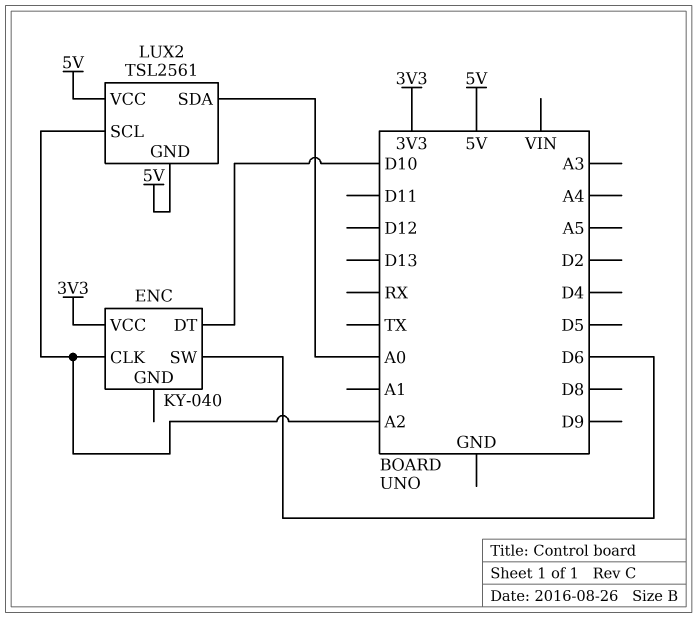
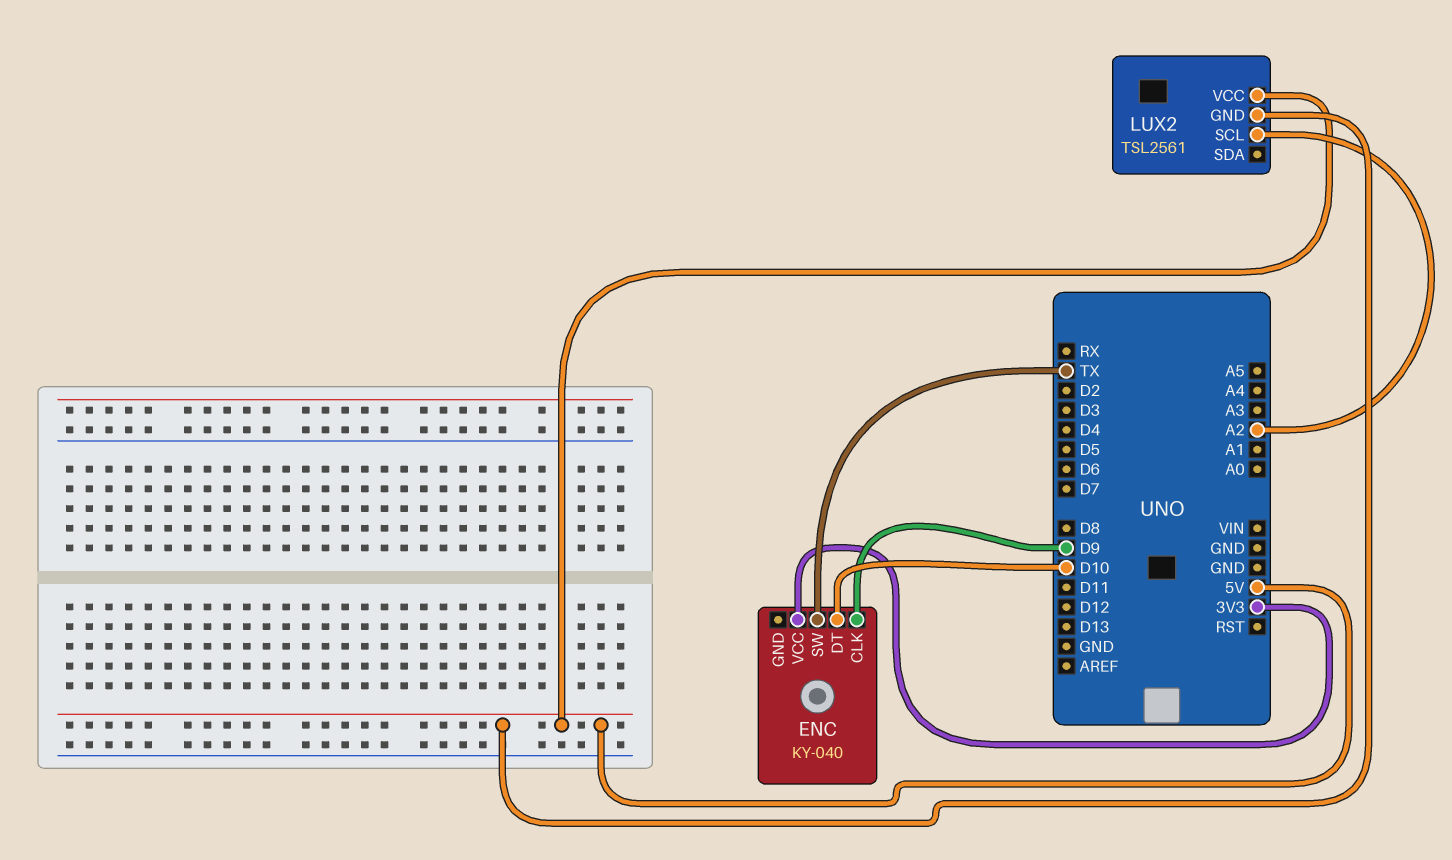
ENC pin CLK: A2 -> D9
ENC pin SW: D6 -> TX
LUX2 pin SDA: A0 -> none

